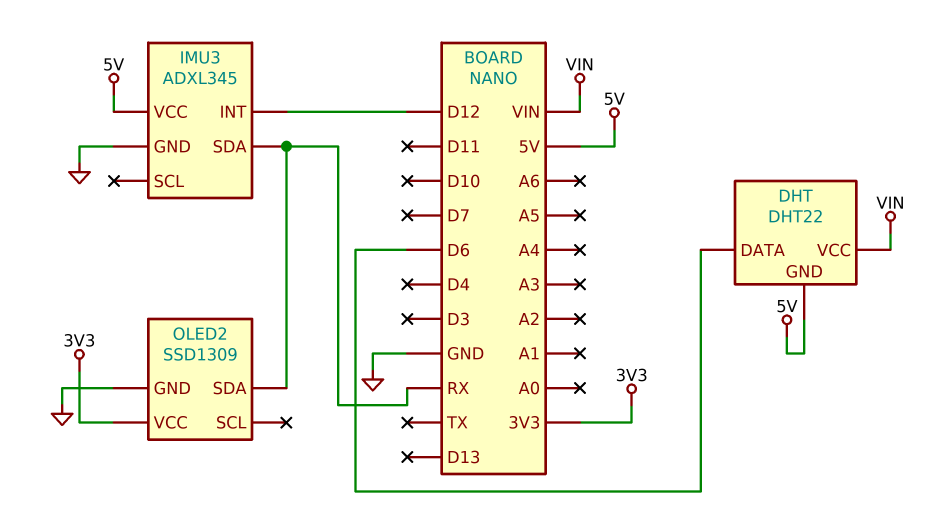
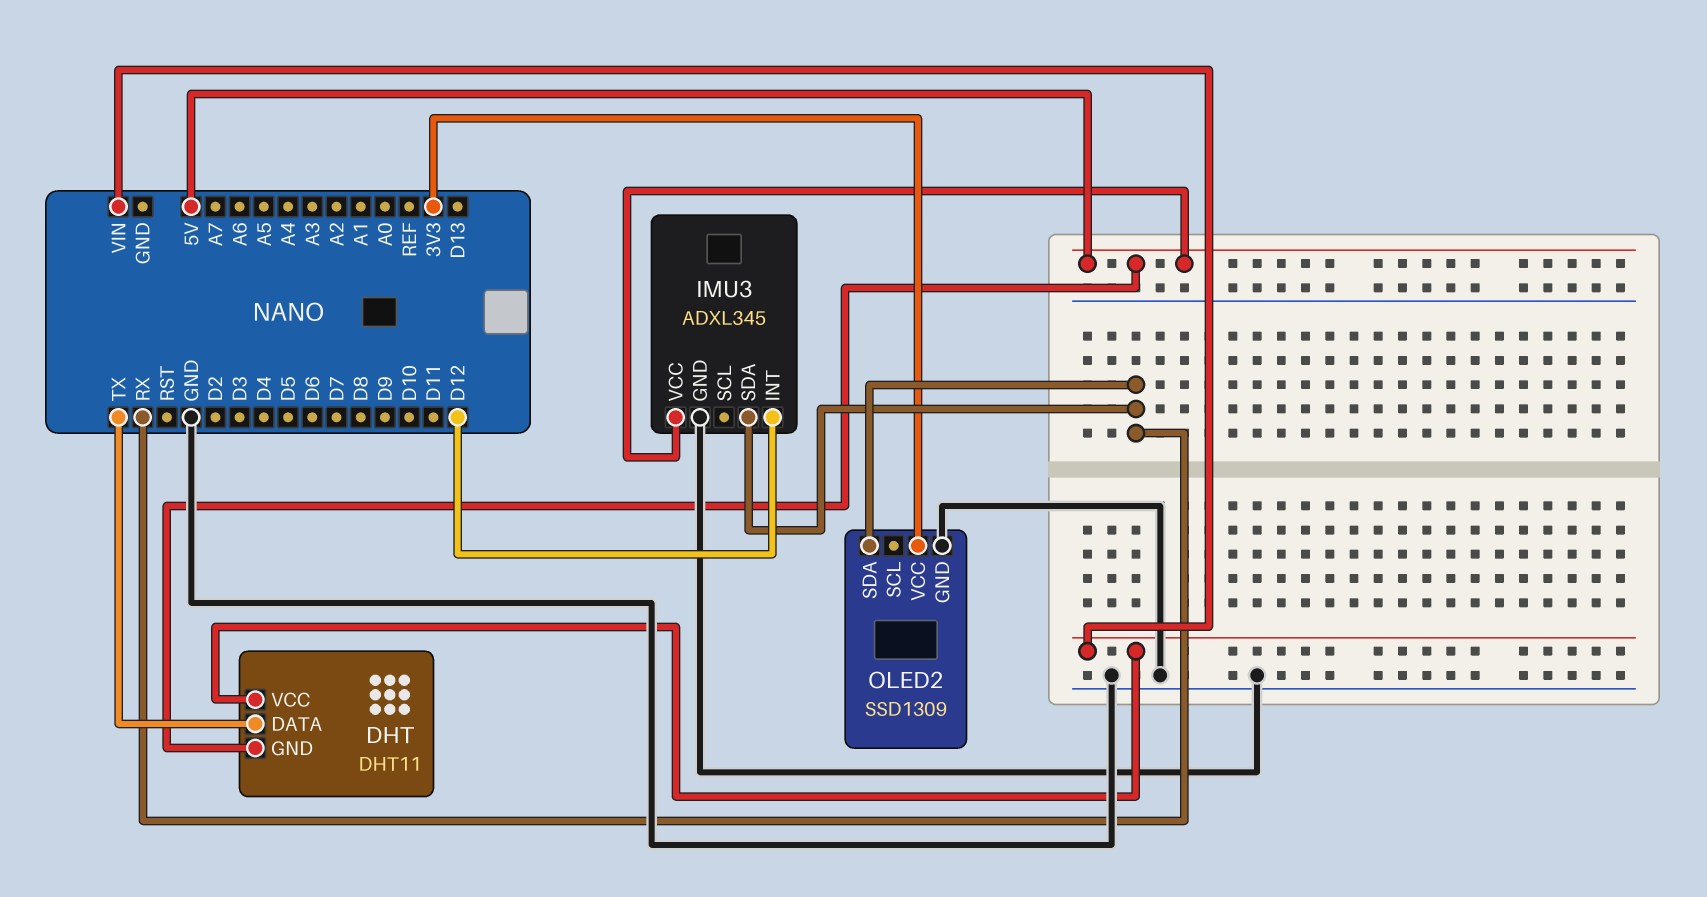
DHT: DHT22 -> DHT11
DHT pin DATA: D6 -> TX

